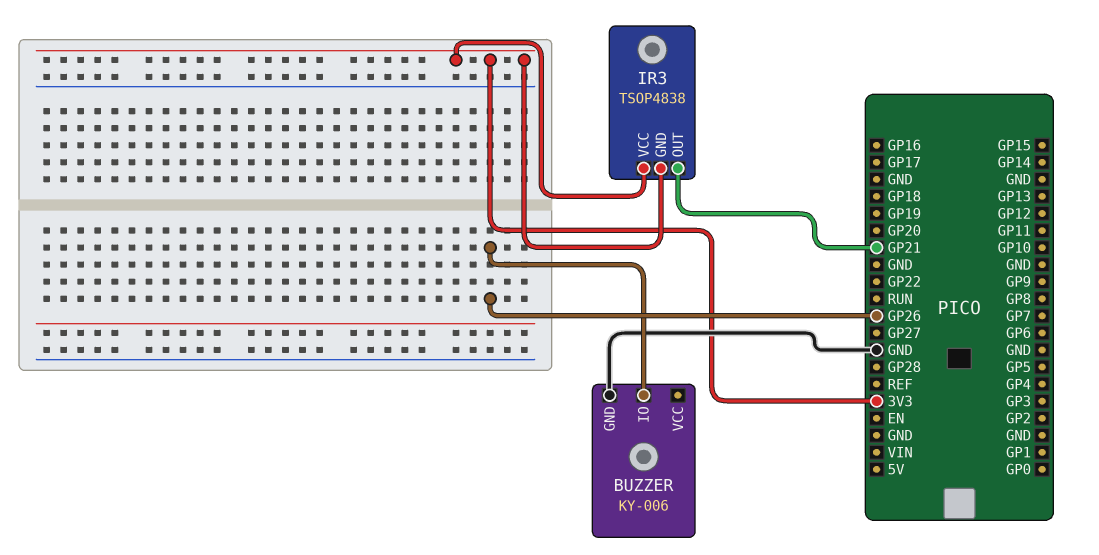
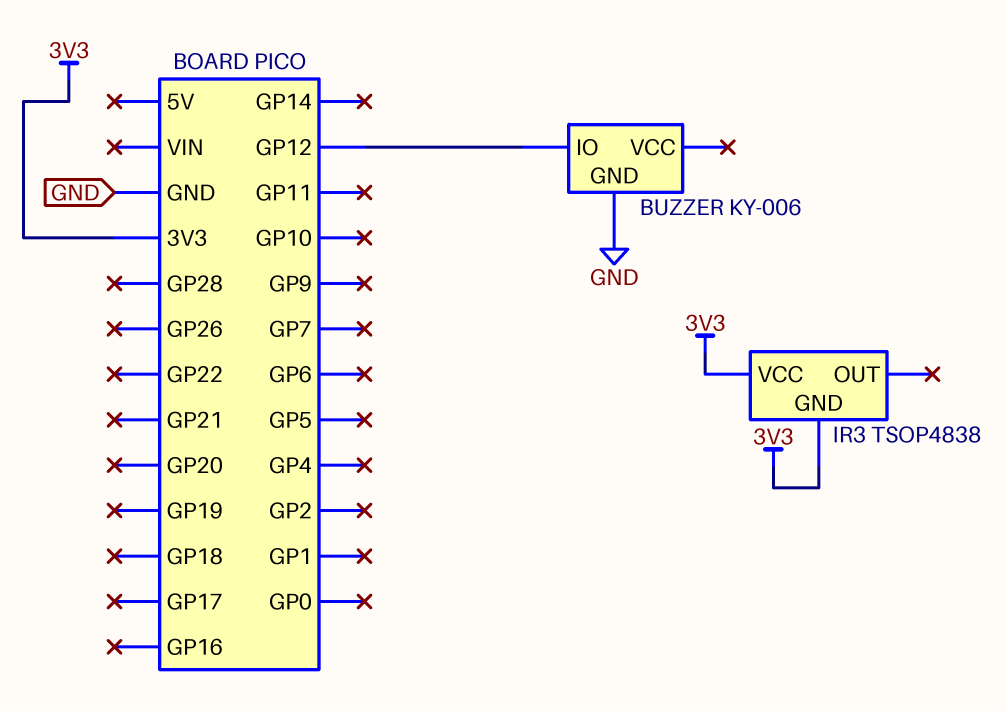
BUZZER pin IO: GP26 -> GP12
IR3 pin OUT: GP21 -> none

